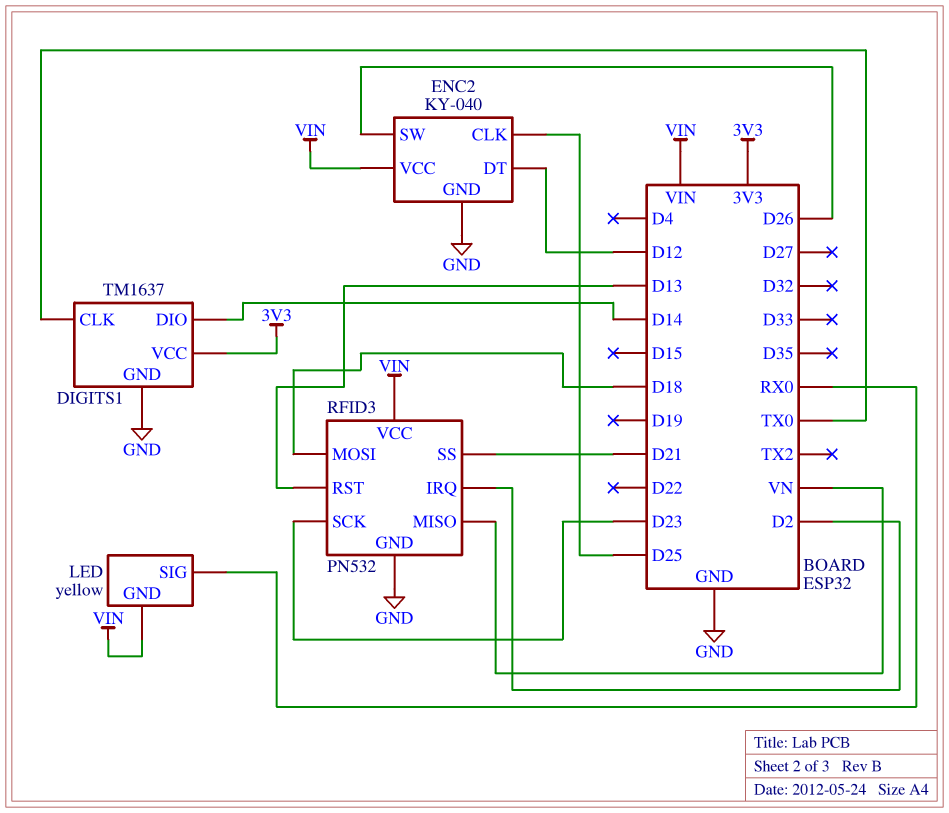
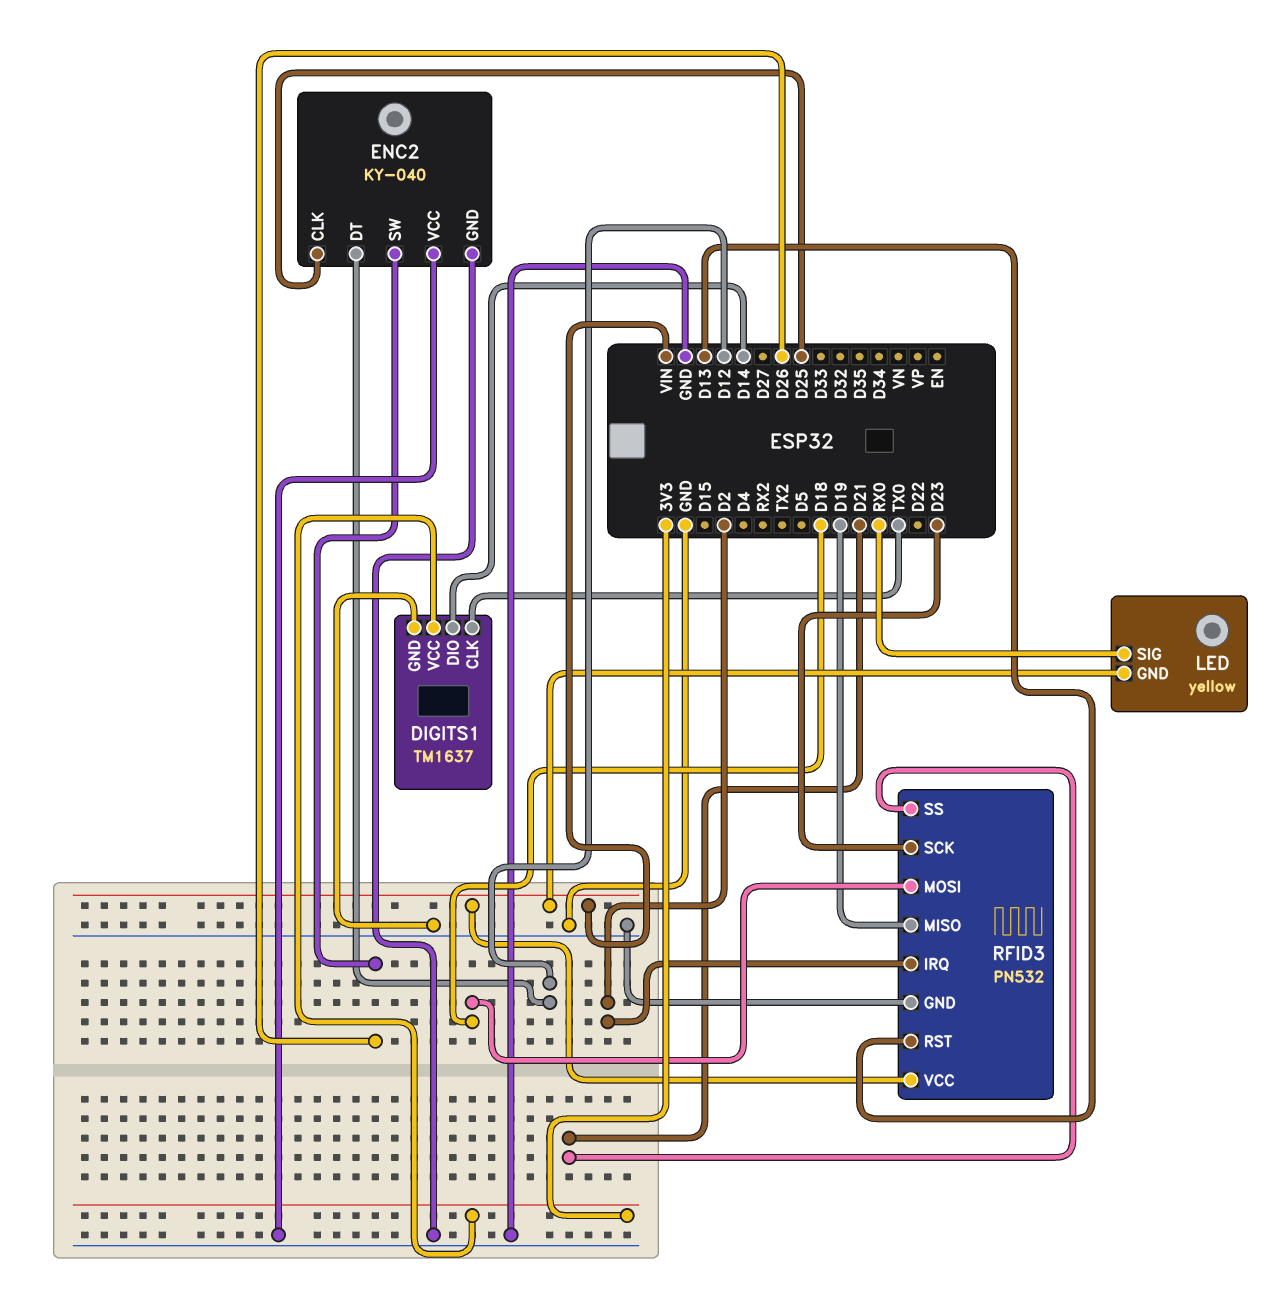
ENC2 pin VCC: VIN -> GND
RFID3 pin MISO: VN -> D19

